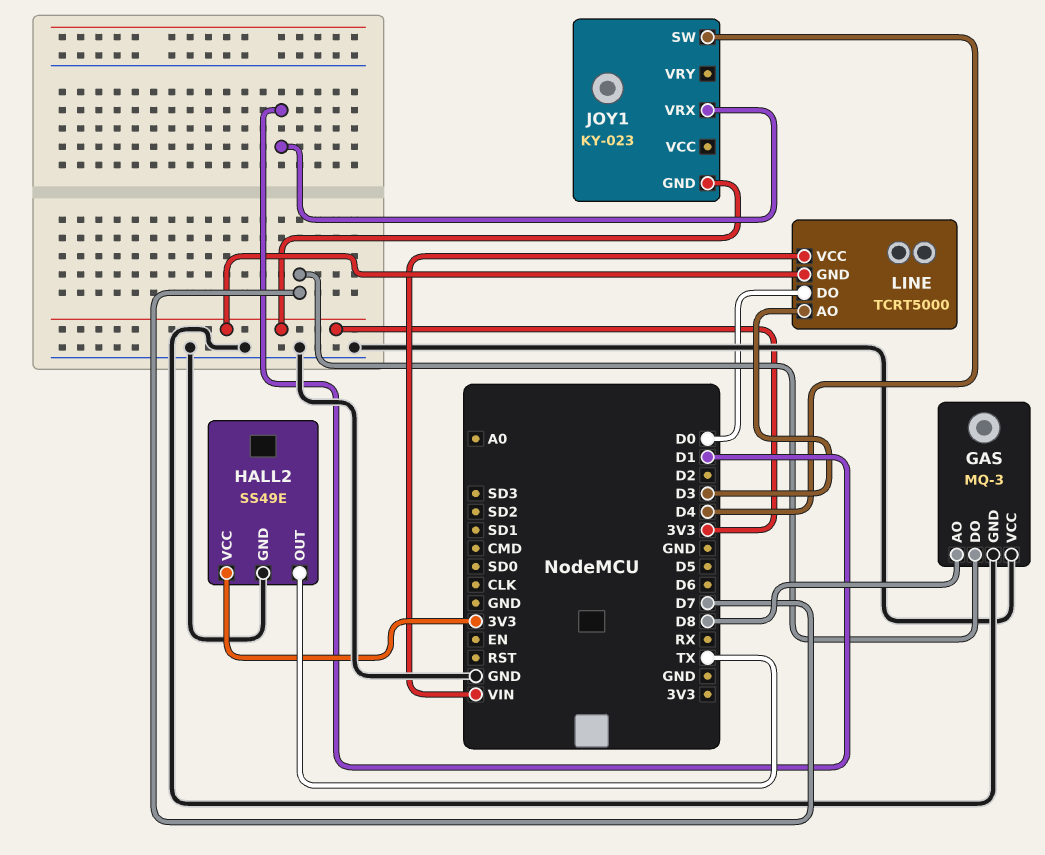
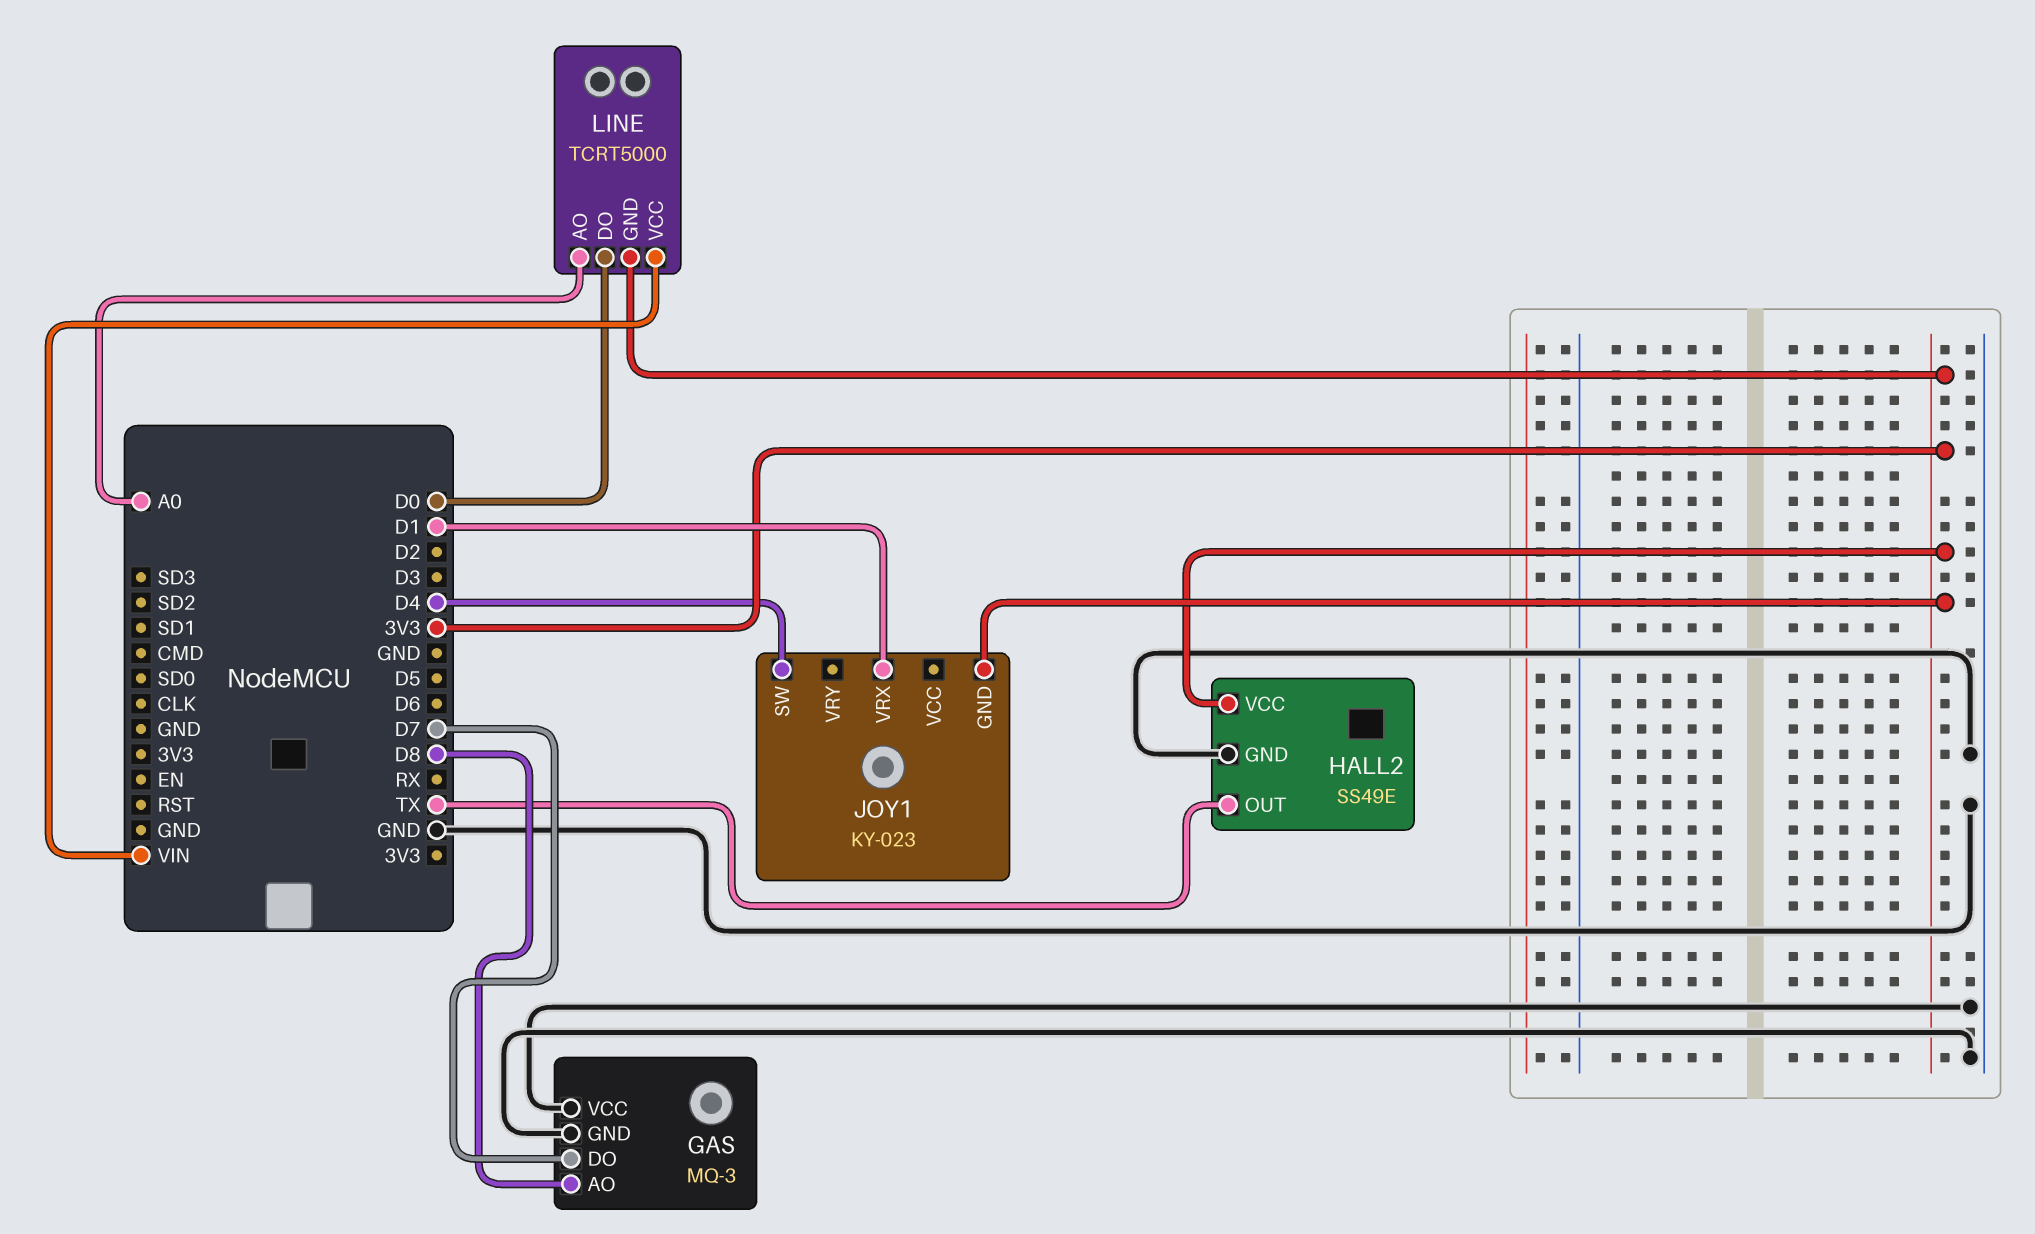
LINE pin AO: D3 -> A0

